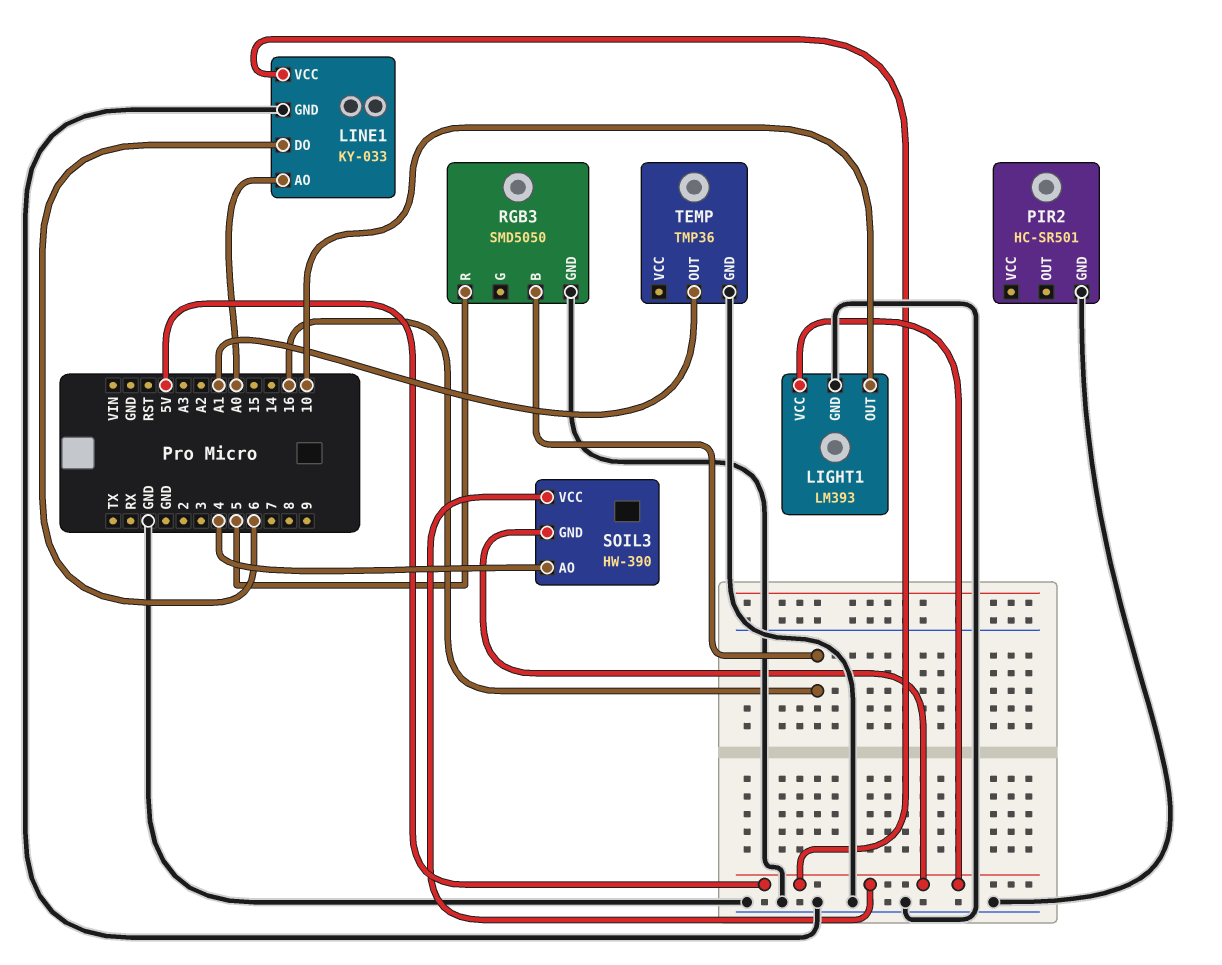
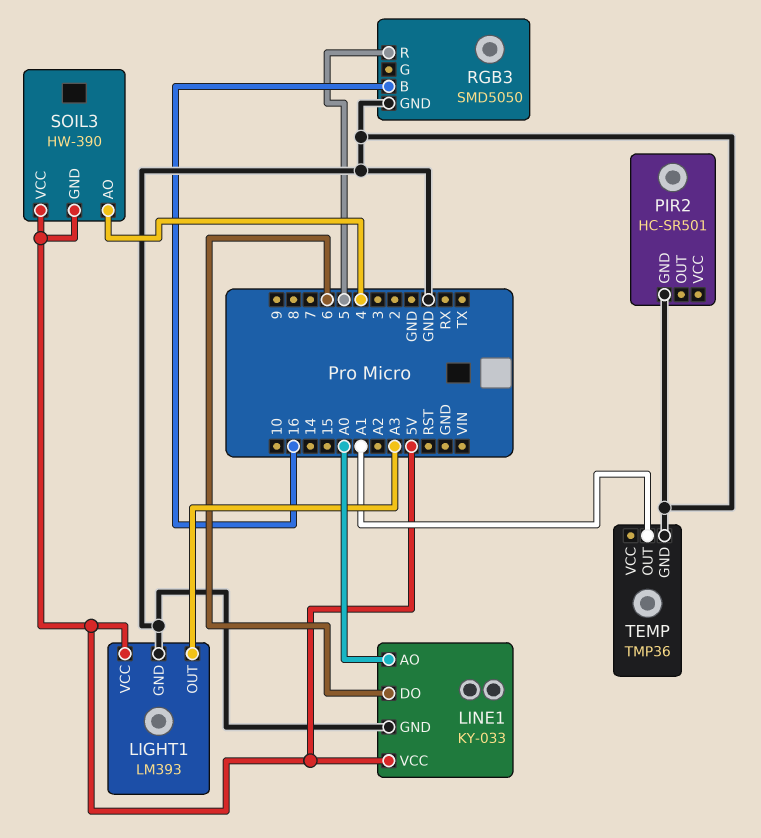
LIGHT1 pin OUT: 10 -> A3

